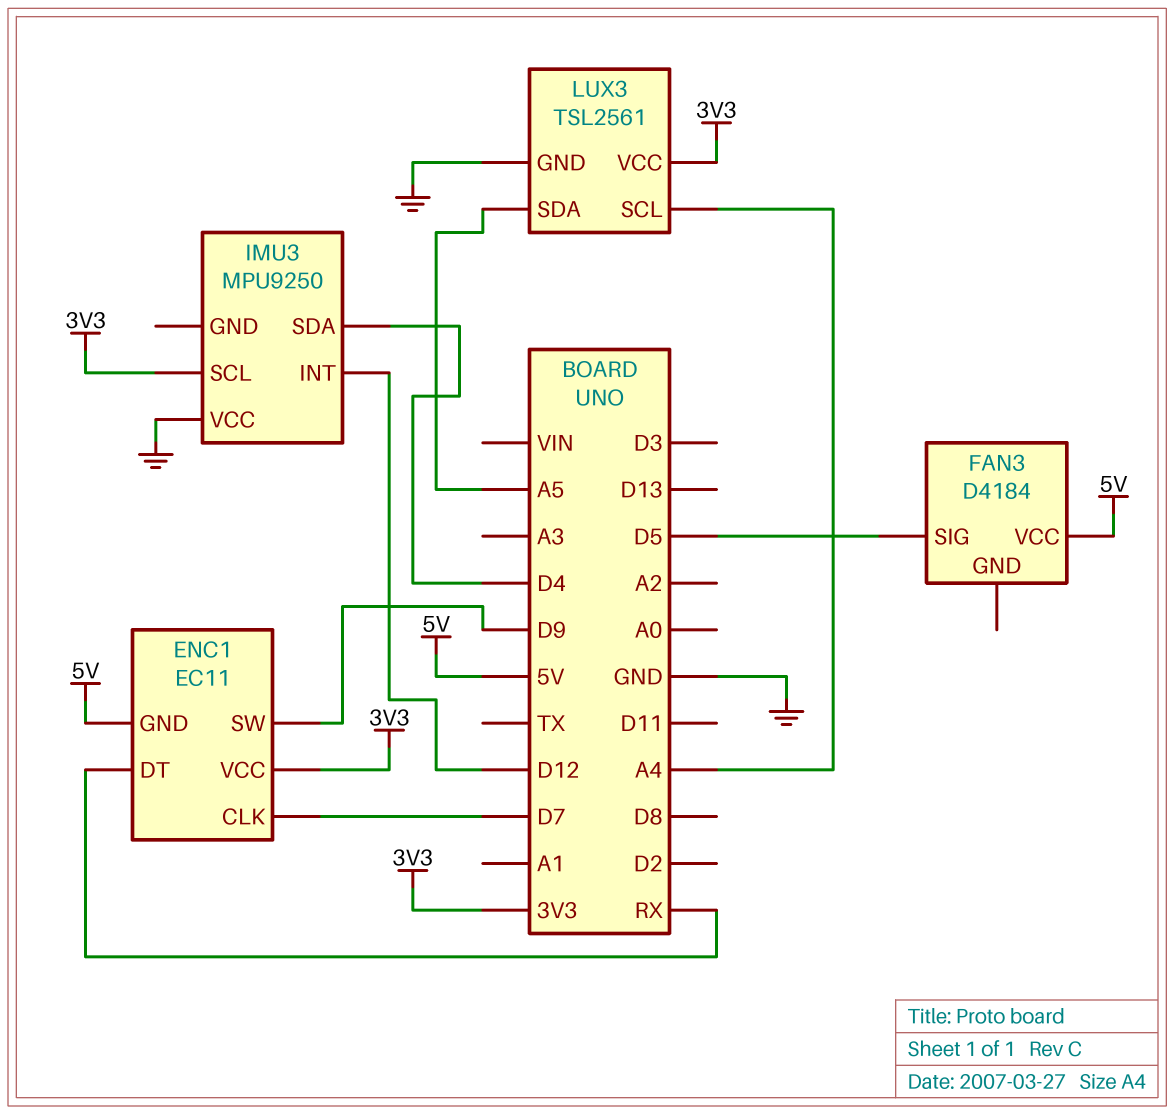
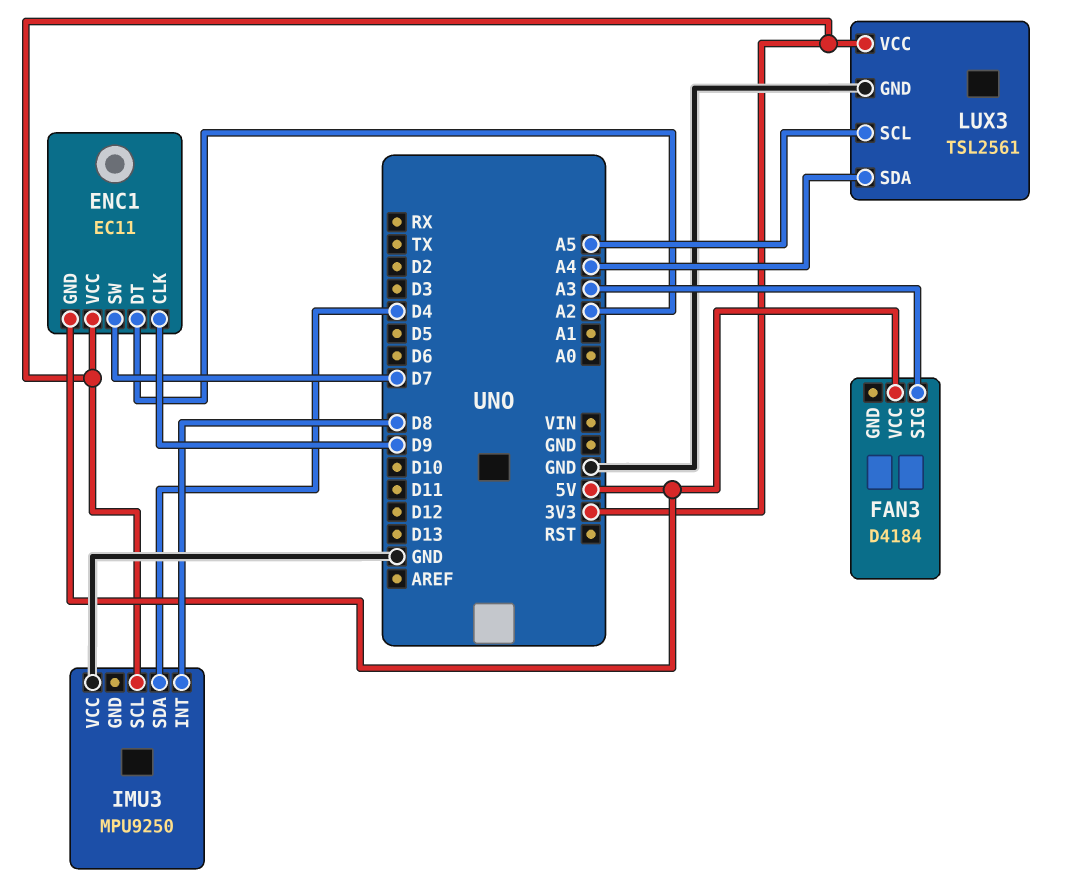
ENC1 pin CLK: D7 -> D9
ENC1 pin DT: RX -> A2
ENC1 pin SW: D9 -> D7
FAN3 pin SIG: D5 -> A3
IMU3 pin INT: D12 -> D8
LUX3 pin SCL: A4 -> A5
LUX3 pin SDA: A5 -> A4

